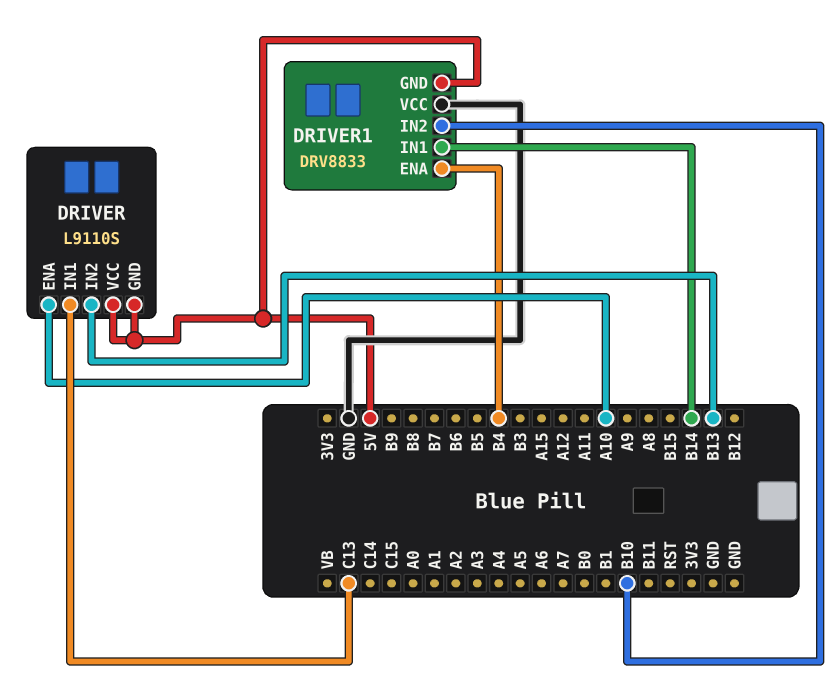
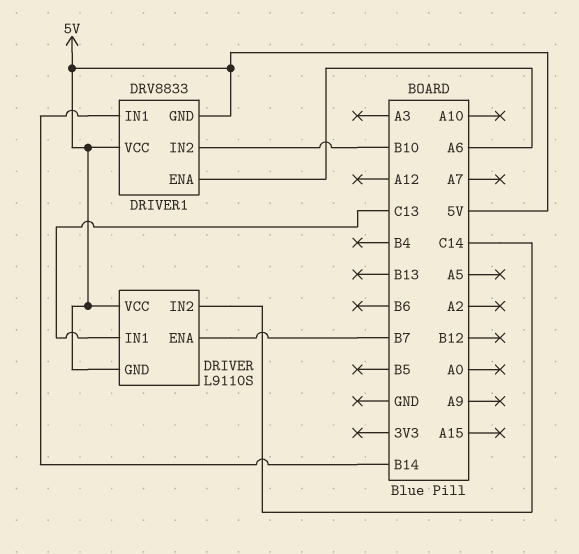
DRIVER pin ENA: A10 -> B7
DRIVER pin IN2: B13 -> C14
DRIVER1 pin ENA: B4 -> A6
DRIVER1 pin VCC: GND -> 5V

